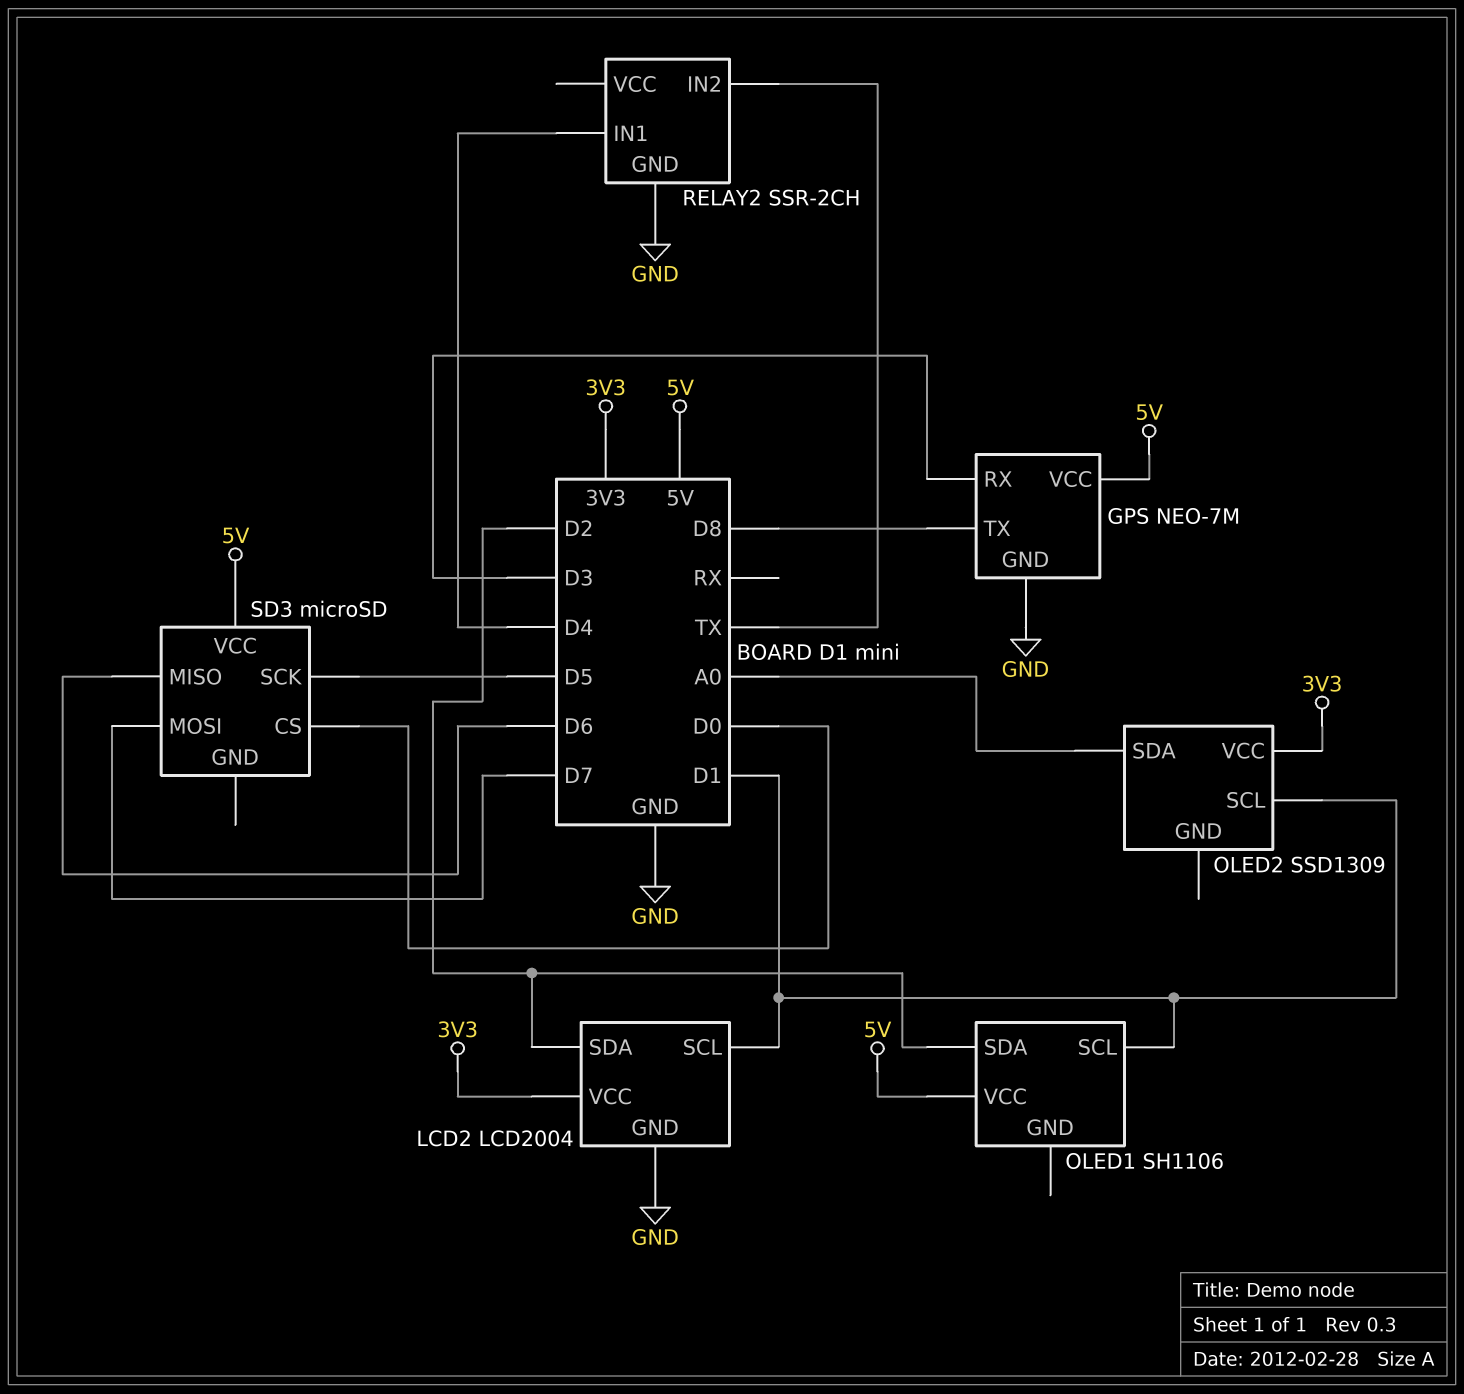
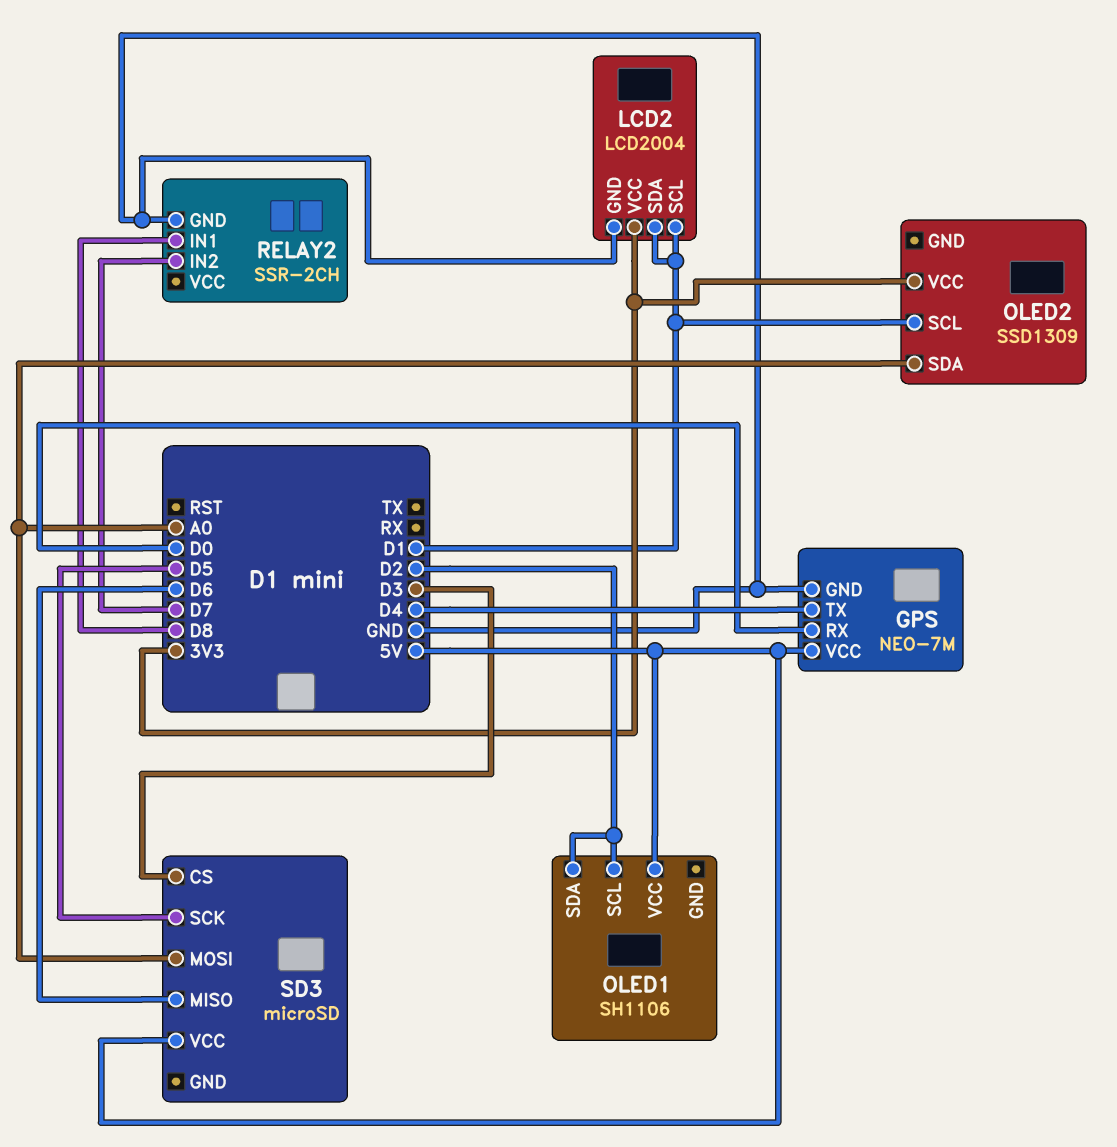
GPS pin RX: D3 -> D0
GPS pin TX: D8 -> D4
LCD2 pin SDA: D2 -> D1
OLED1 pin SCL: D1 -> D2
RELAY2 pin IN1: D4 -> D8
RELAY2 pin IN2: TX -> D7
SD3 pin CS: D0 -> D3
SD3 pin MOSI: D7 -> A0

